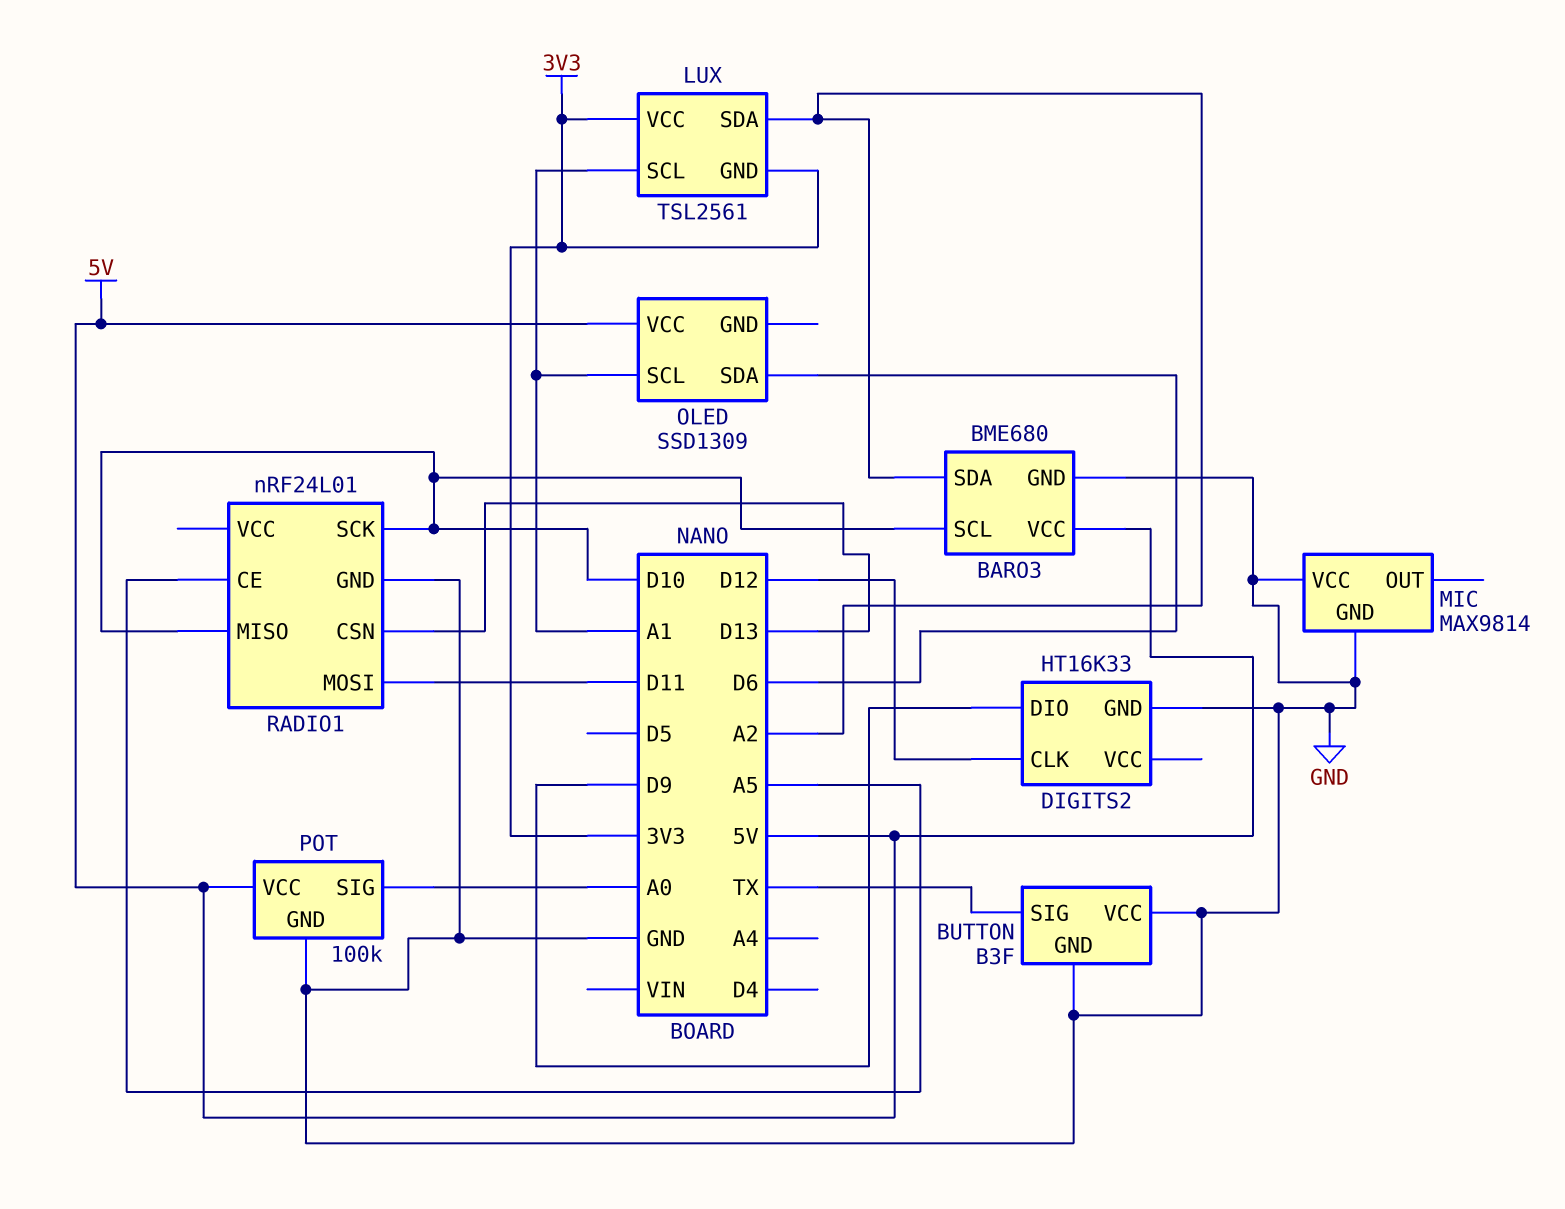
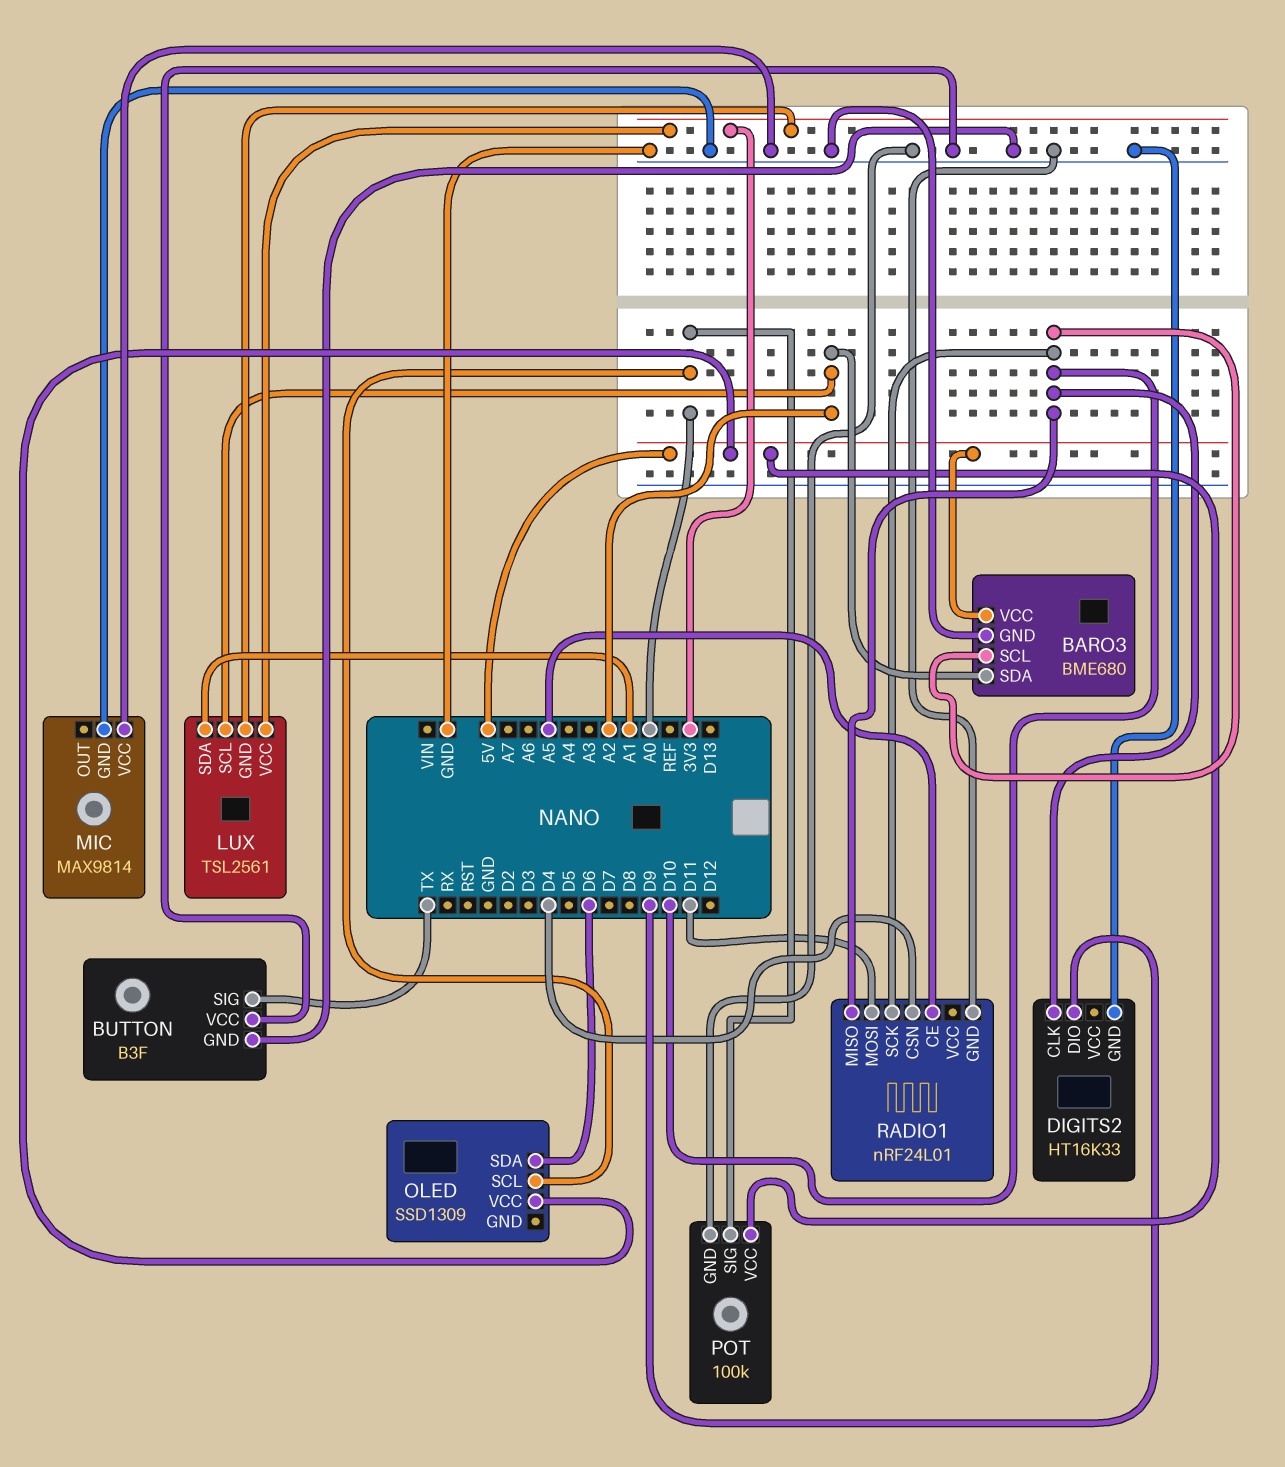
DIGITS2 pin CLK: D12 -> D10
LUX pin SCL: A1 -> A2
LUX pin SDA: A2 -> A1
OLED pin SCL: A1 -> A0
RADIO1 pin CSN: D13 -> D4

